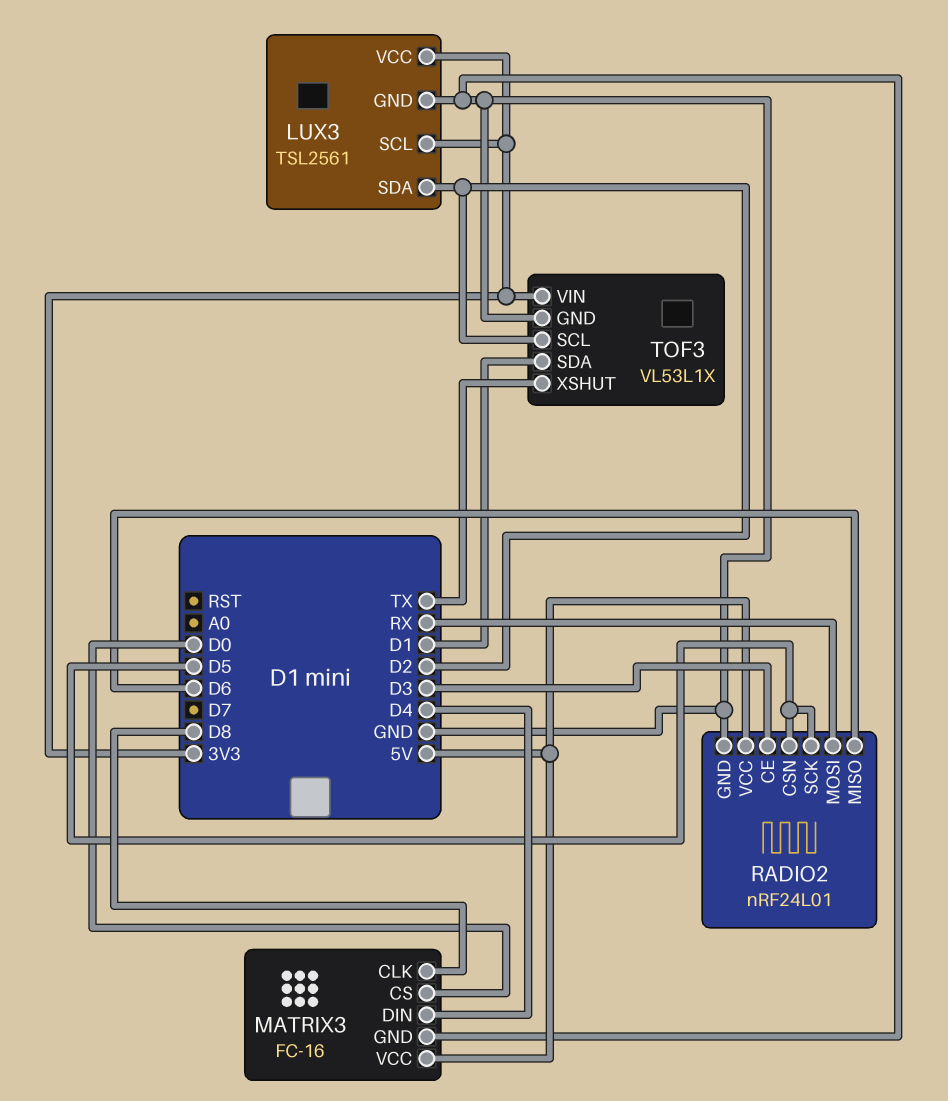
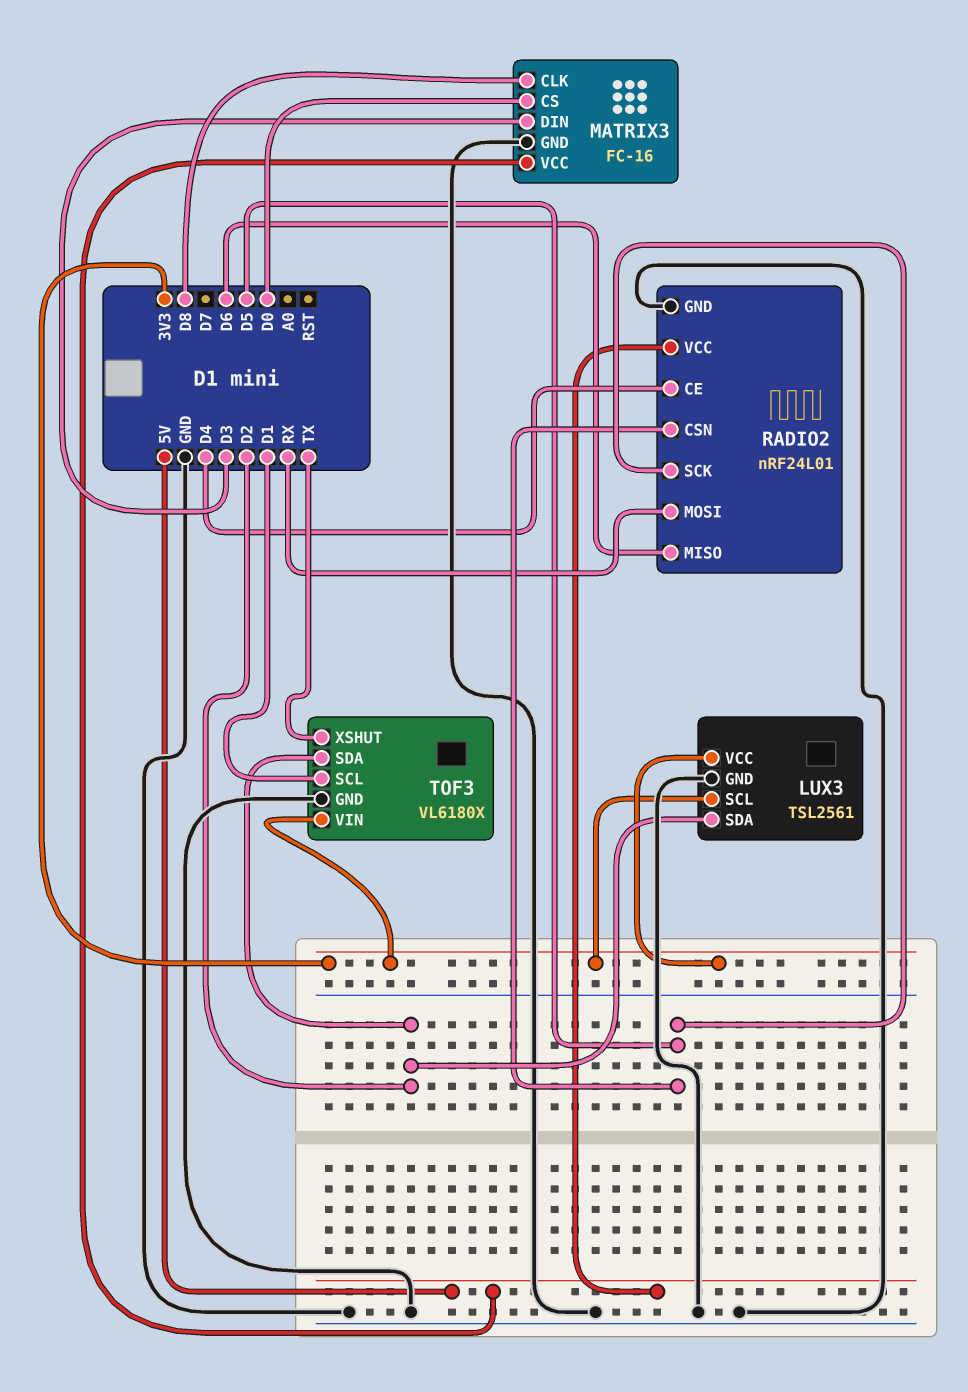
MATRIX3 pin DIN: D4 -> D3
RADIO2 pin CE: D3 -> D4
TOF3: VL53L1X -> VL6180X
TOF3 pin SCL: D2 -> D1
TOF3 pin SDA: D1 -> D2

